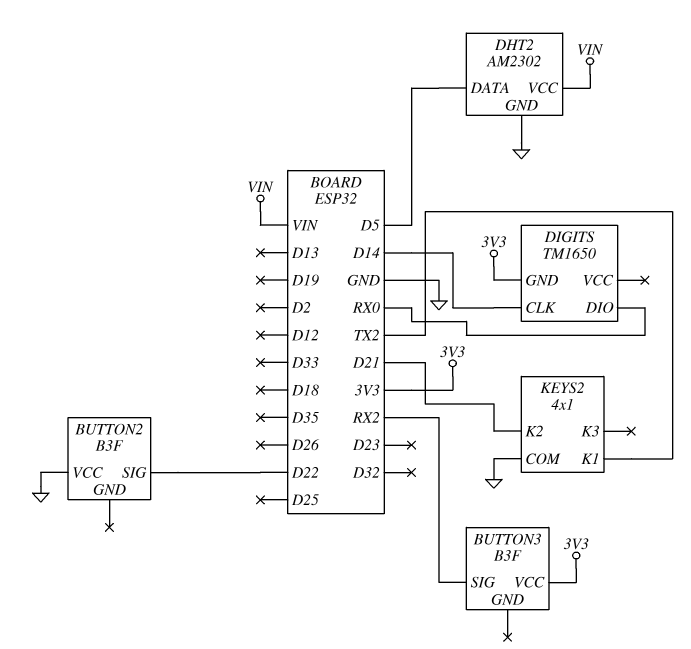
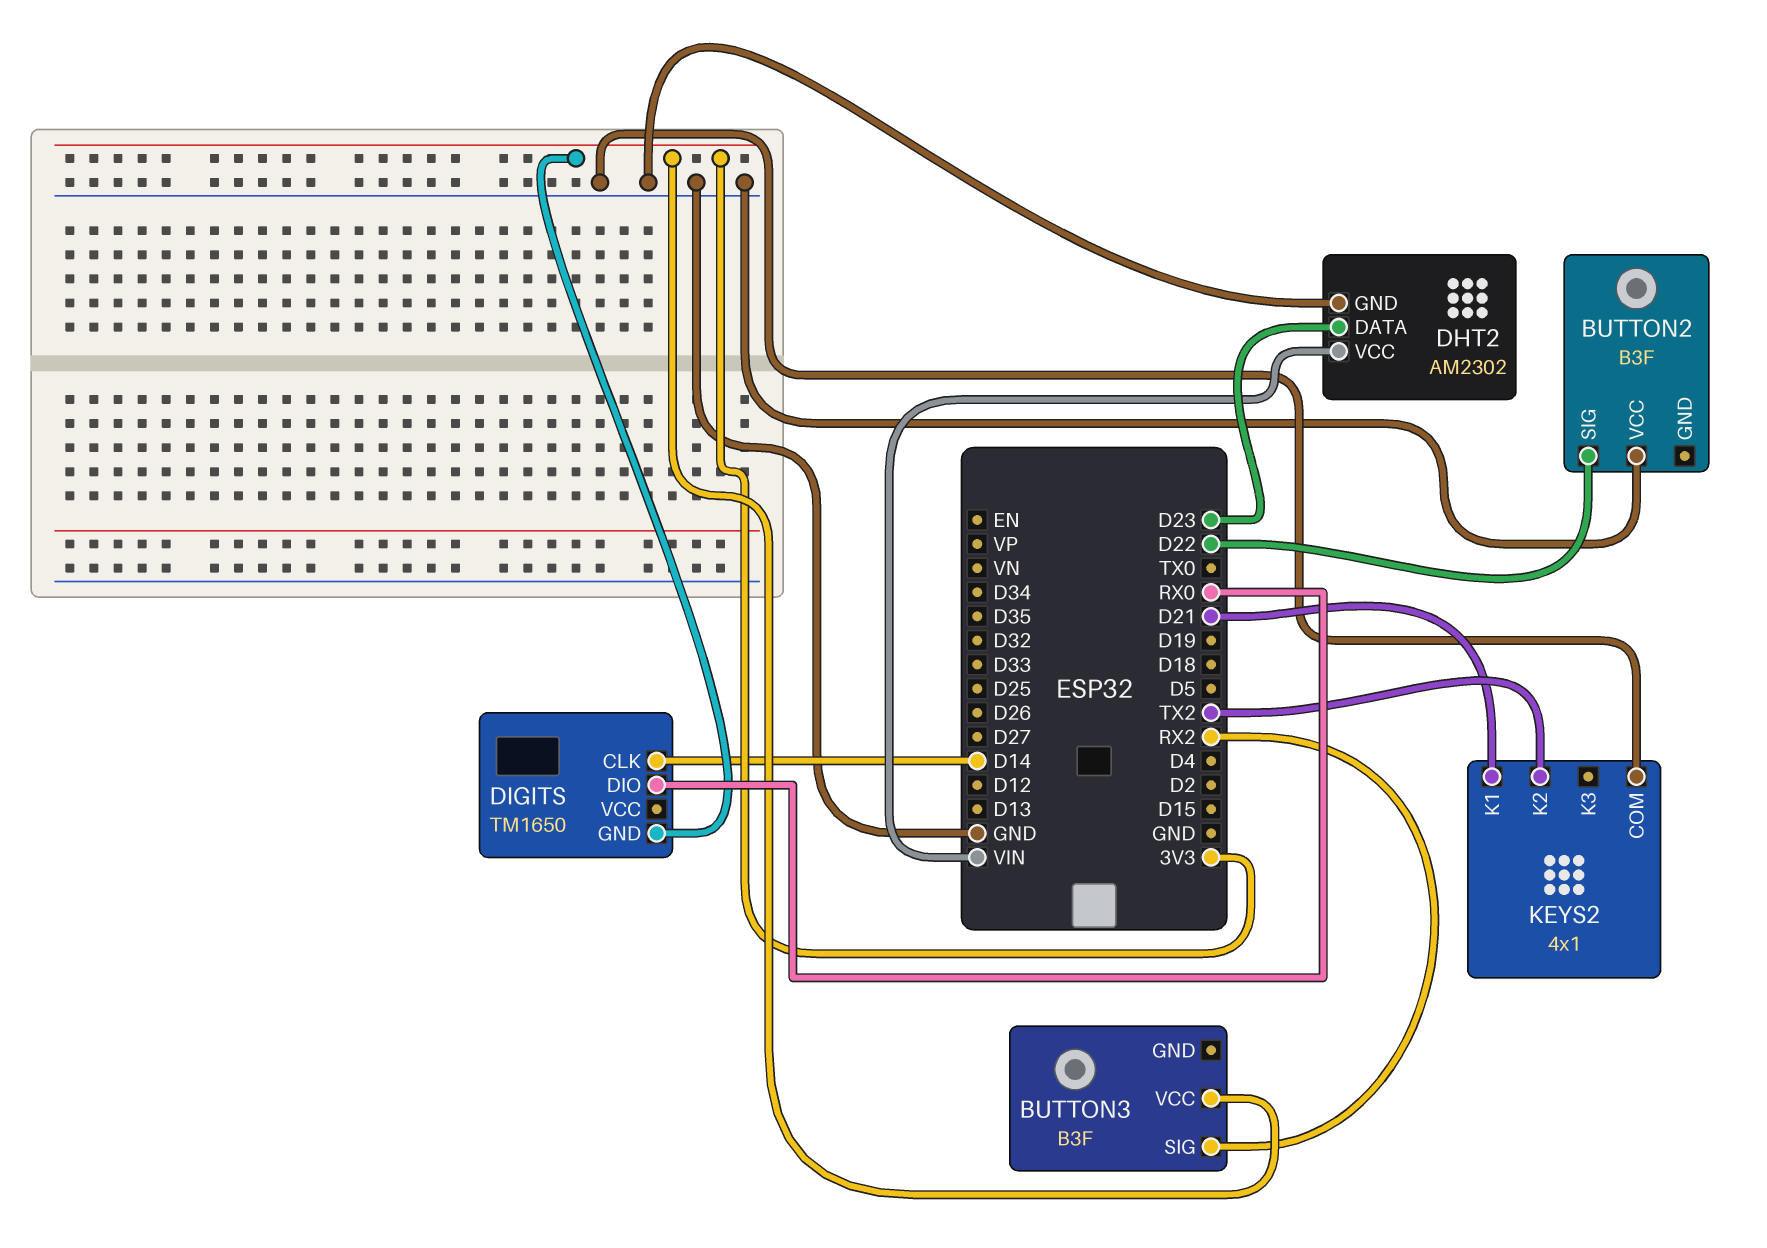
DHT2 pin DATA: D5 -> D23
KEYS2 pin K1: TX2 -> D21
KEYS2 pin K2: D21 -> TX2

